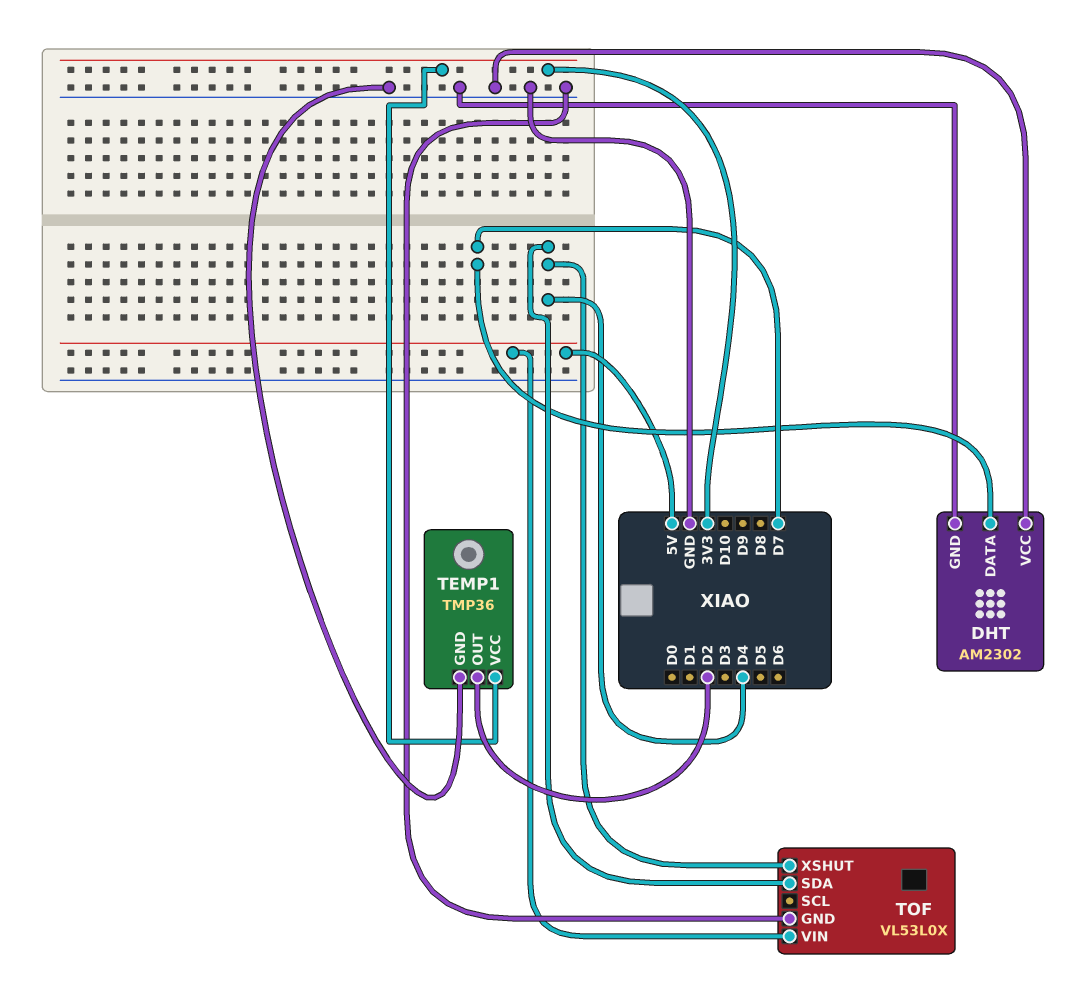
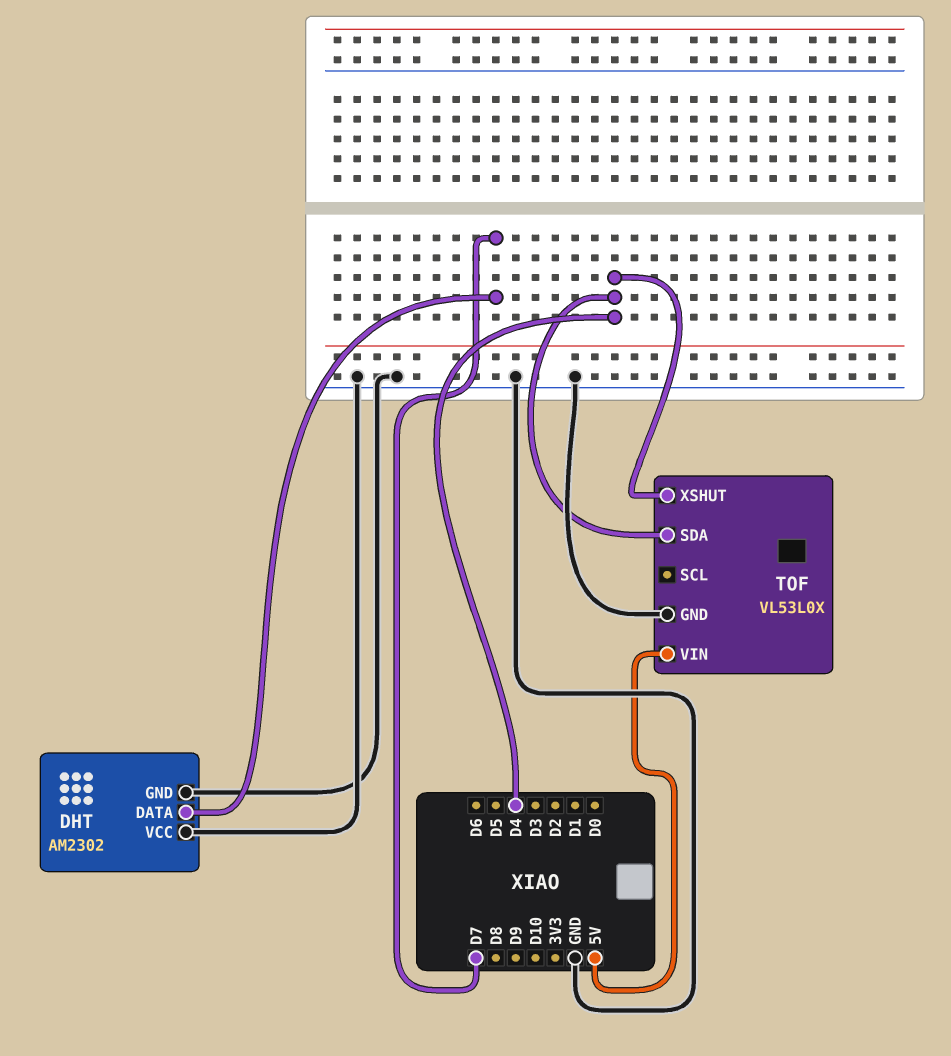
TEMP1: TMP36 -> none
TEMP1 pin GND: GND -> none
TEMP1 pin OUT: D2 -> none
TEMP1 pin VCC: 3V3 -> none

